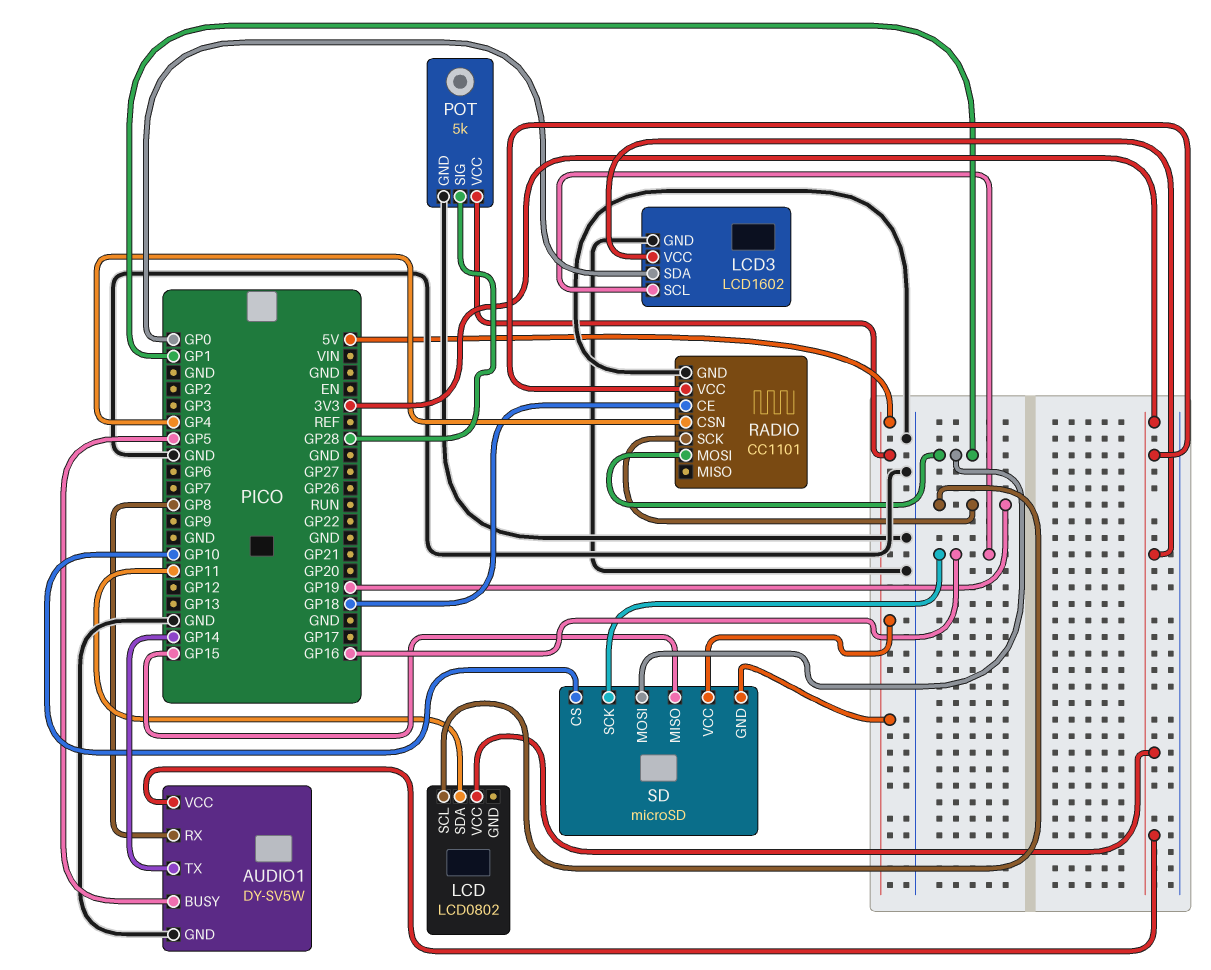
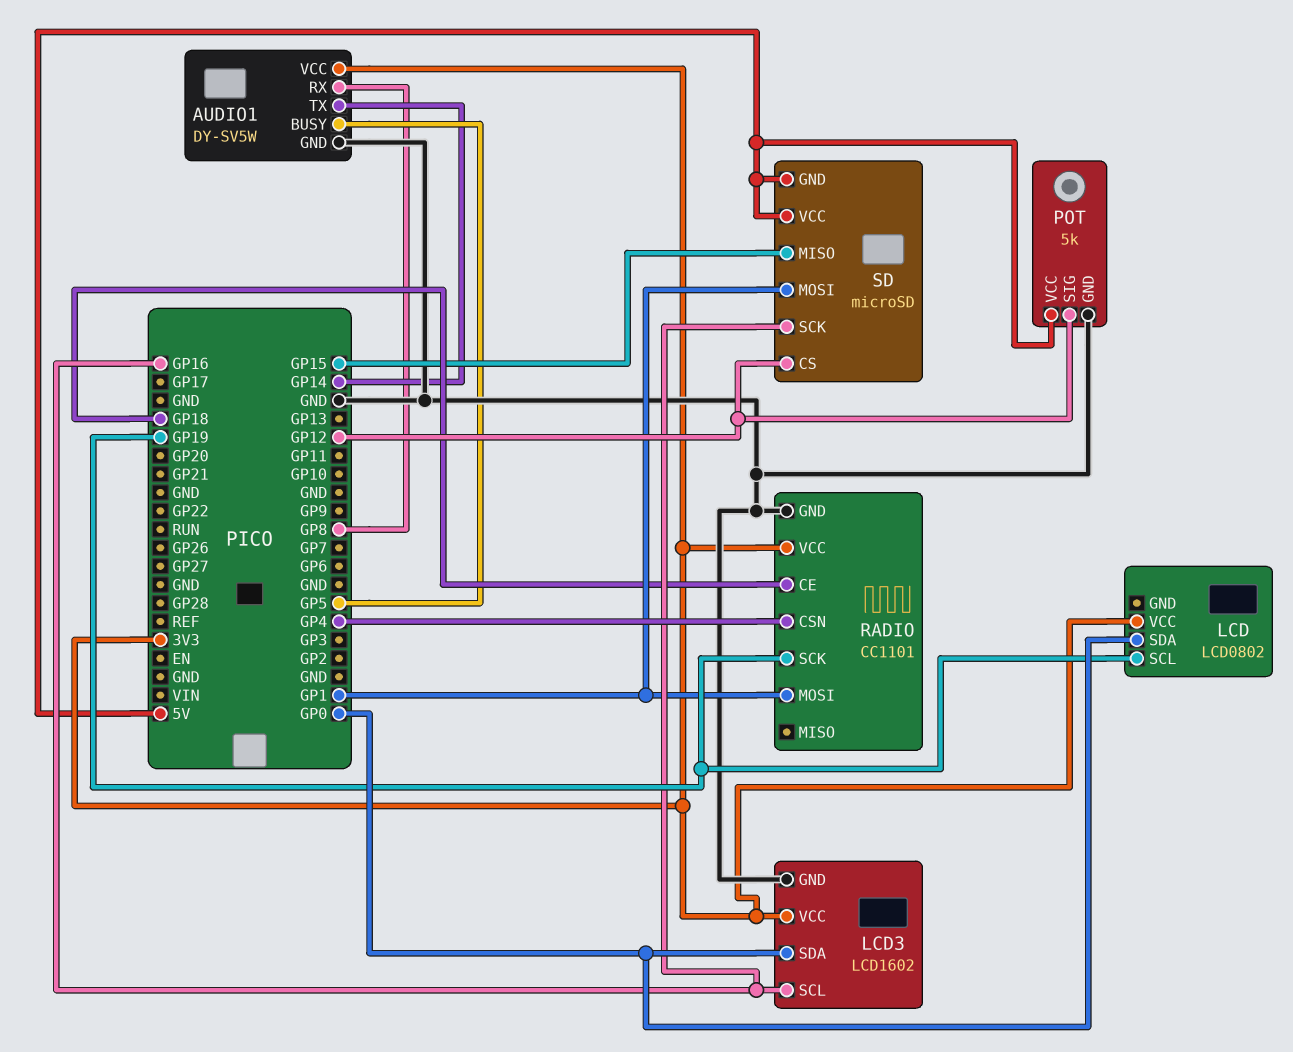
LCD pin SDA: GP11 -> GP0
POT pin SIG: GP28 -> GP12
SD pin CS: GP10 -> GP12

